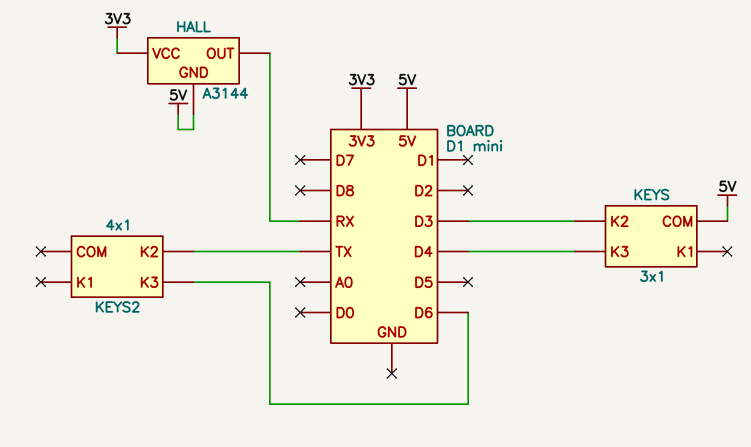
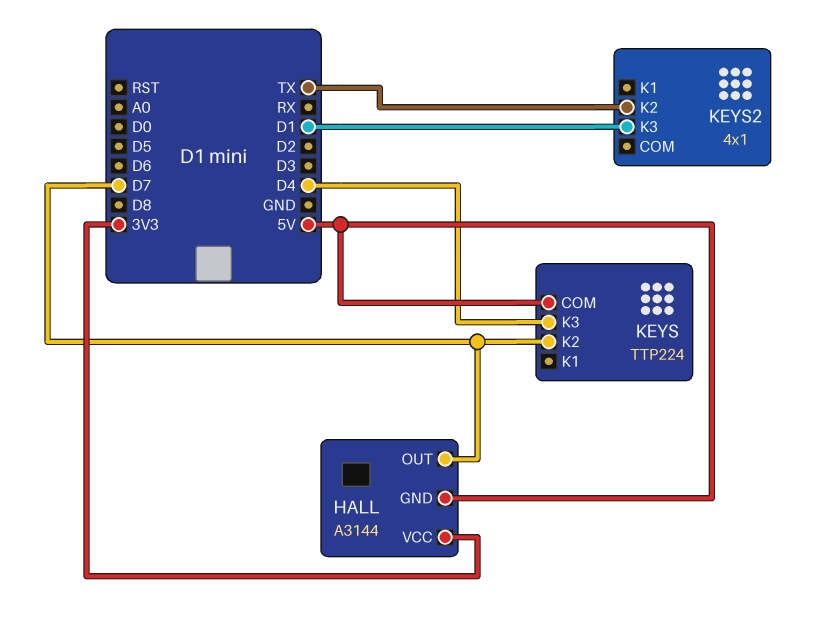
HALL pin OUT: RX -> D7
KEYS: 3x1 -> TTP224
KEYS pin K2: D3 -> D7
KEYS2 pin K3: D6 -> D1

